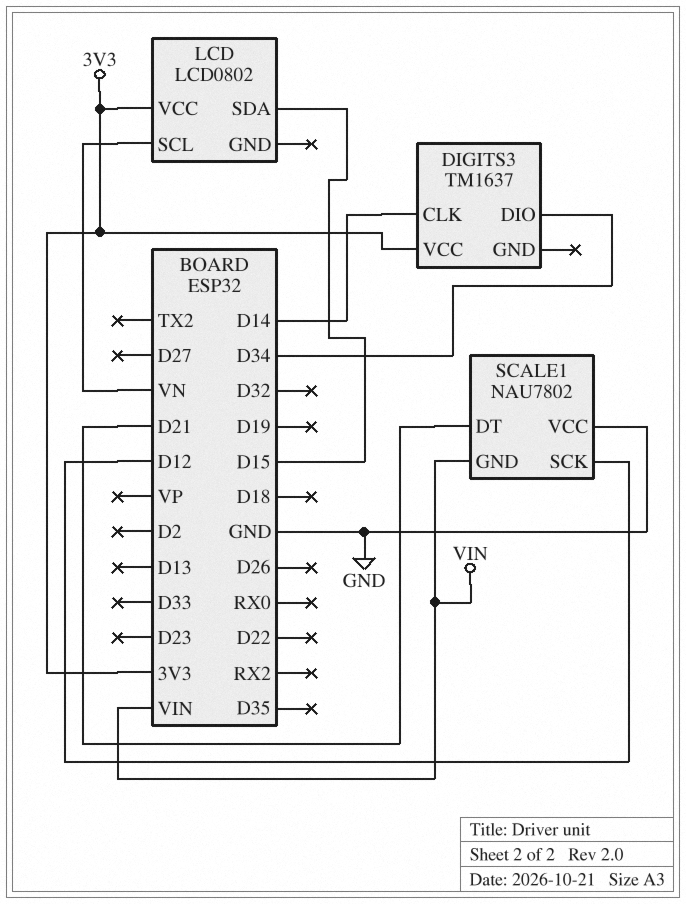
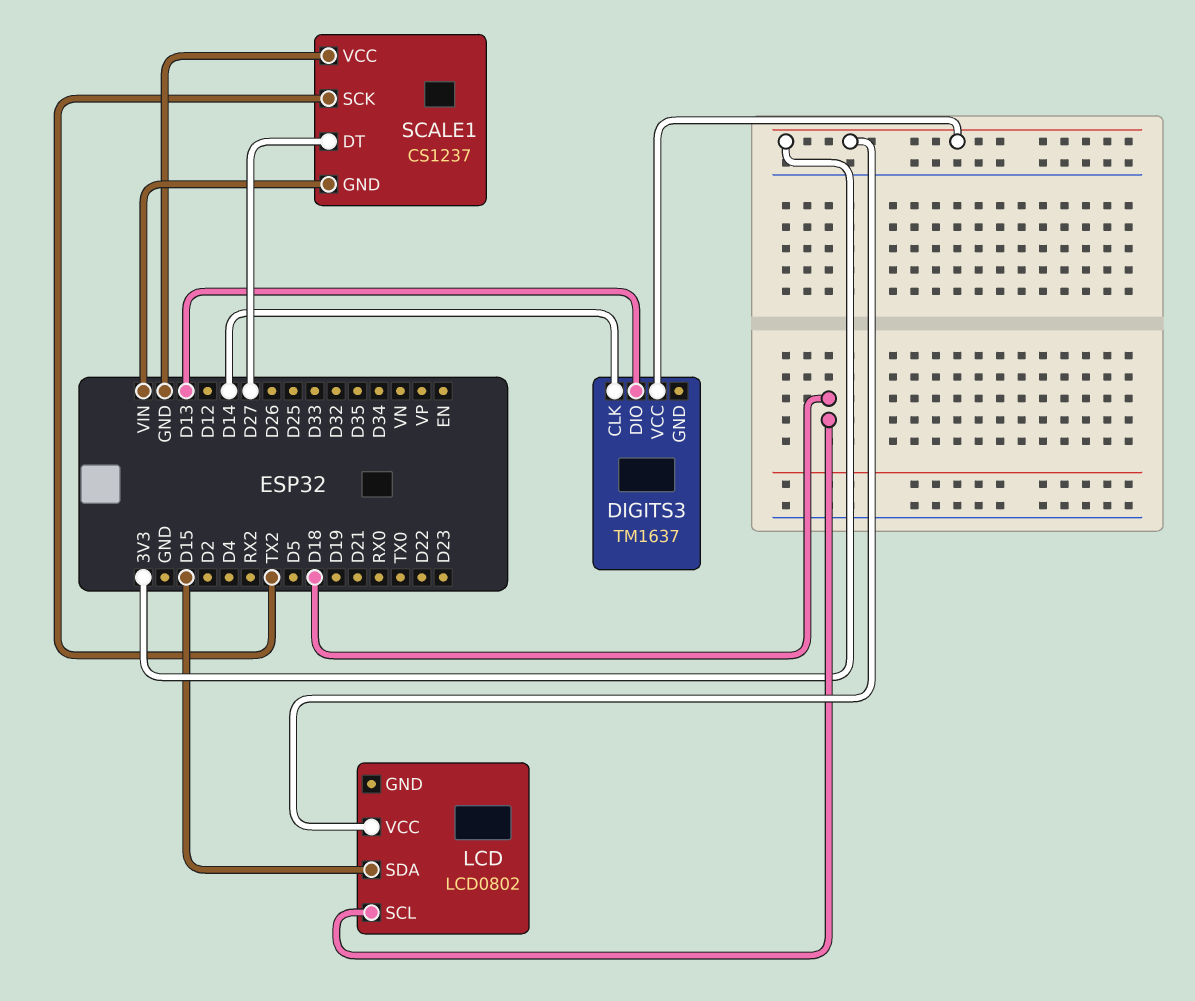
DIGITS3 pin DIO: D34 -> D13
LCD pin SCL: VN -> D18
SCALE1: NAU7802 -> CS1237
SCALE1 pin DT: D21 -> D27
SCALE1 pin SCK: D12 -> TX2

